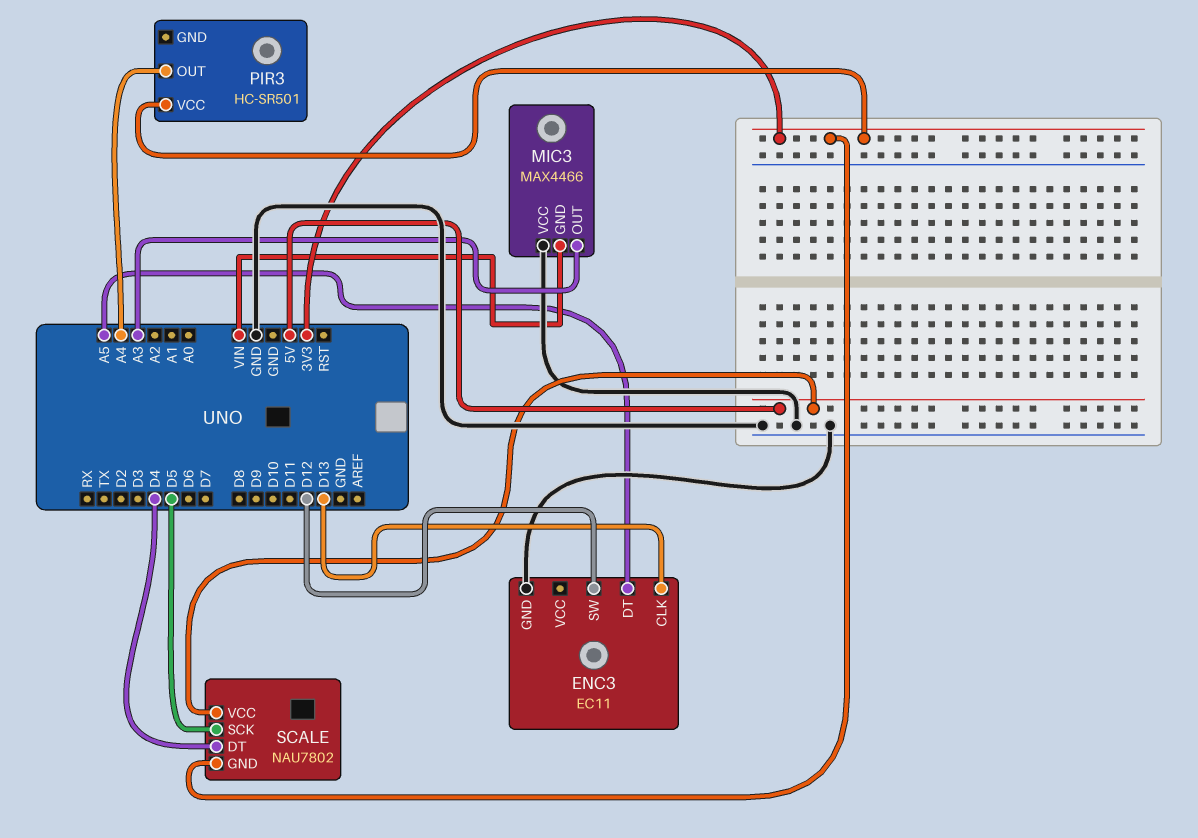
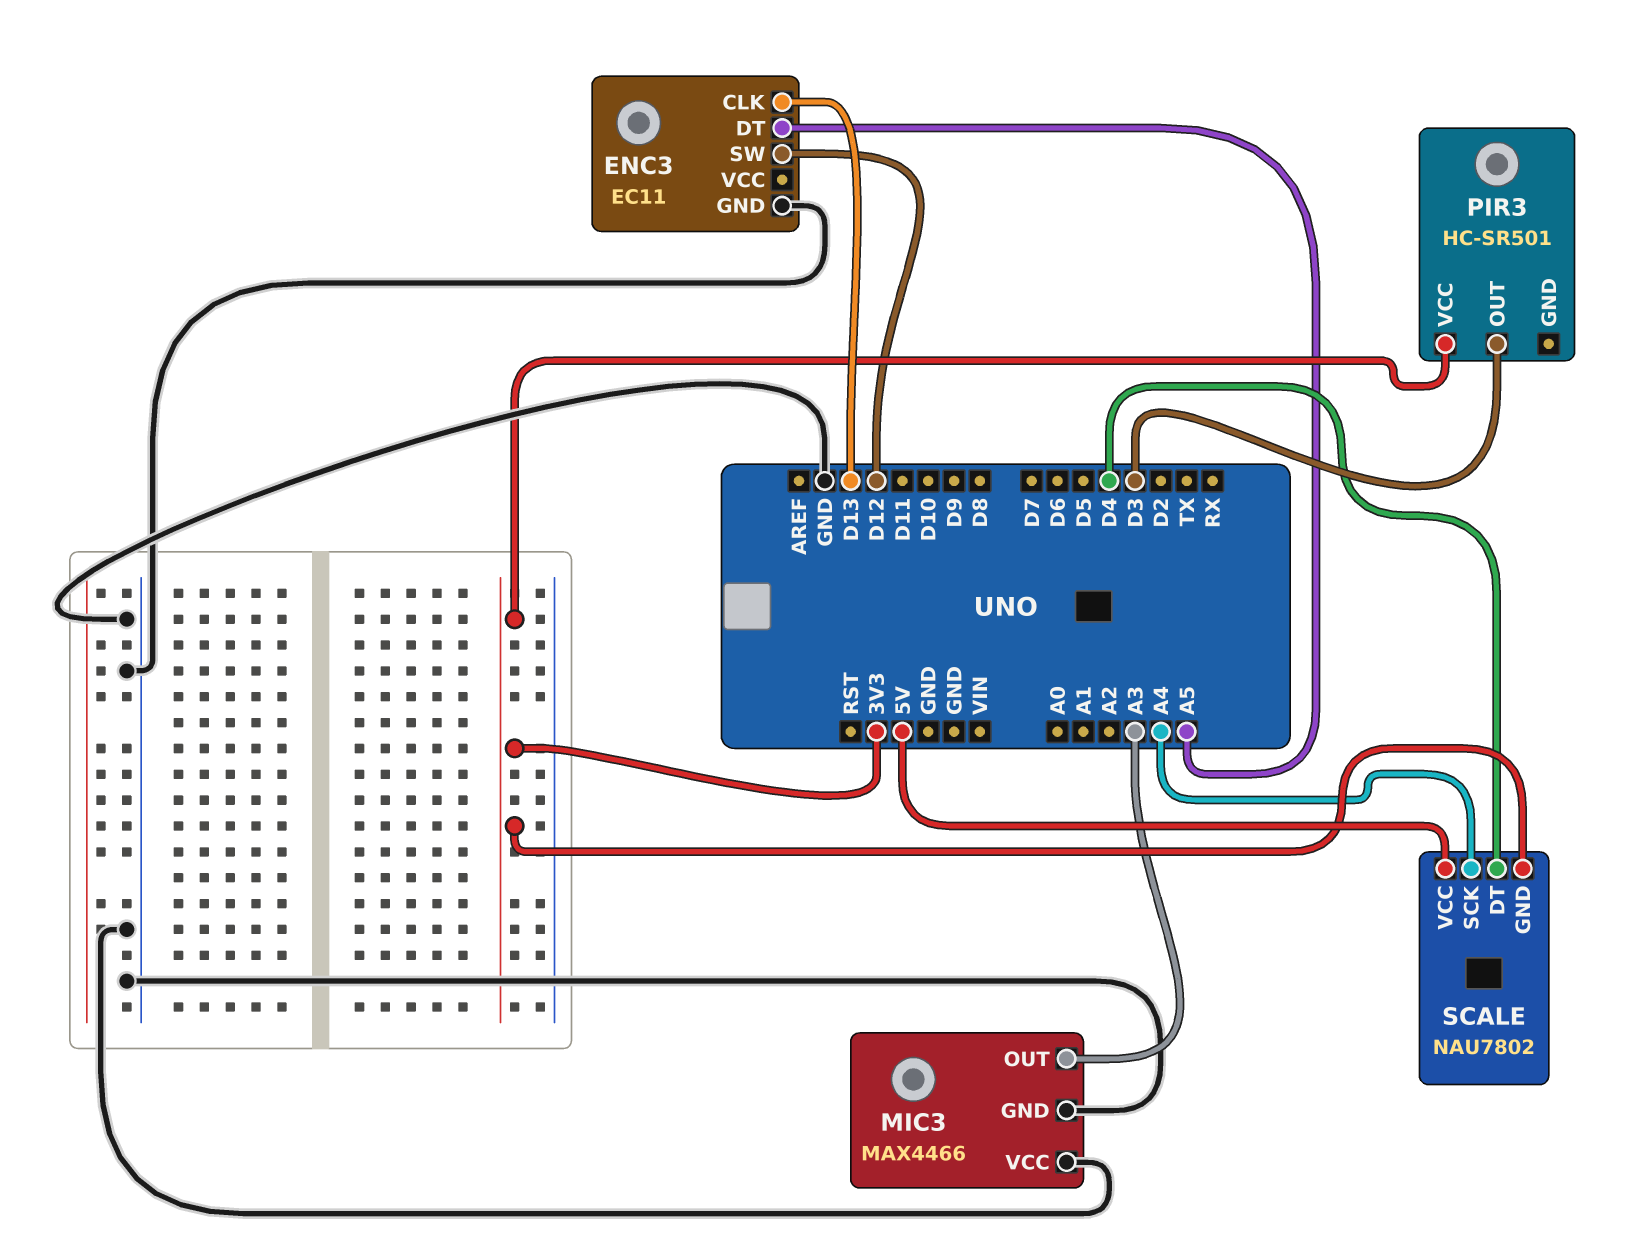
MIC3 pin GND: VIN -> GND
PIR3 pin OUT: A4 -> D3
SCALE pin SCK: D5 -> A4

